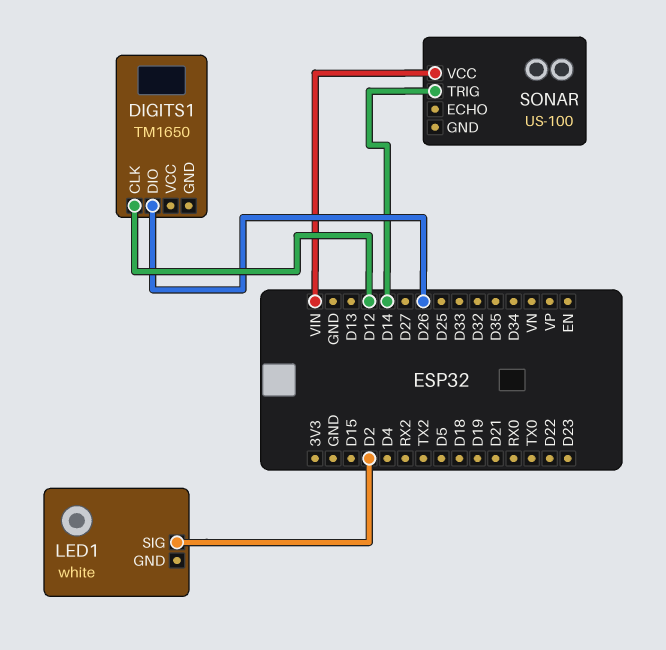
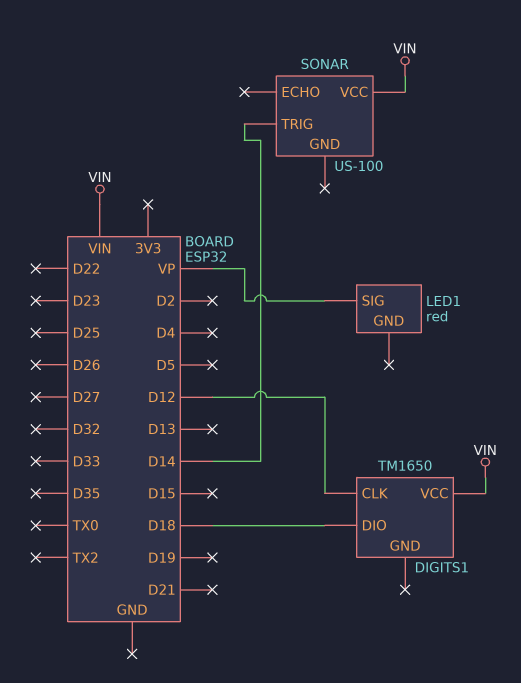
DIGITS1 pin DIO: D26 -> D18
DIGITS1 pin VCC: none -> VIN
LED1: white -> red
LED1 pin SIG: D2 -> VP

